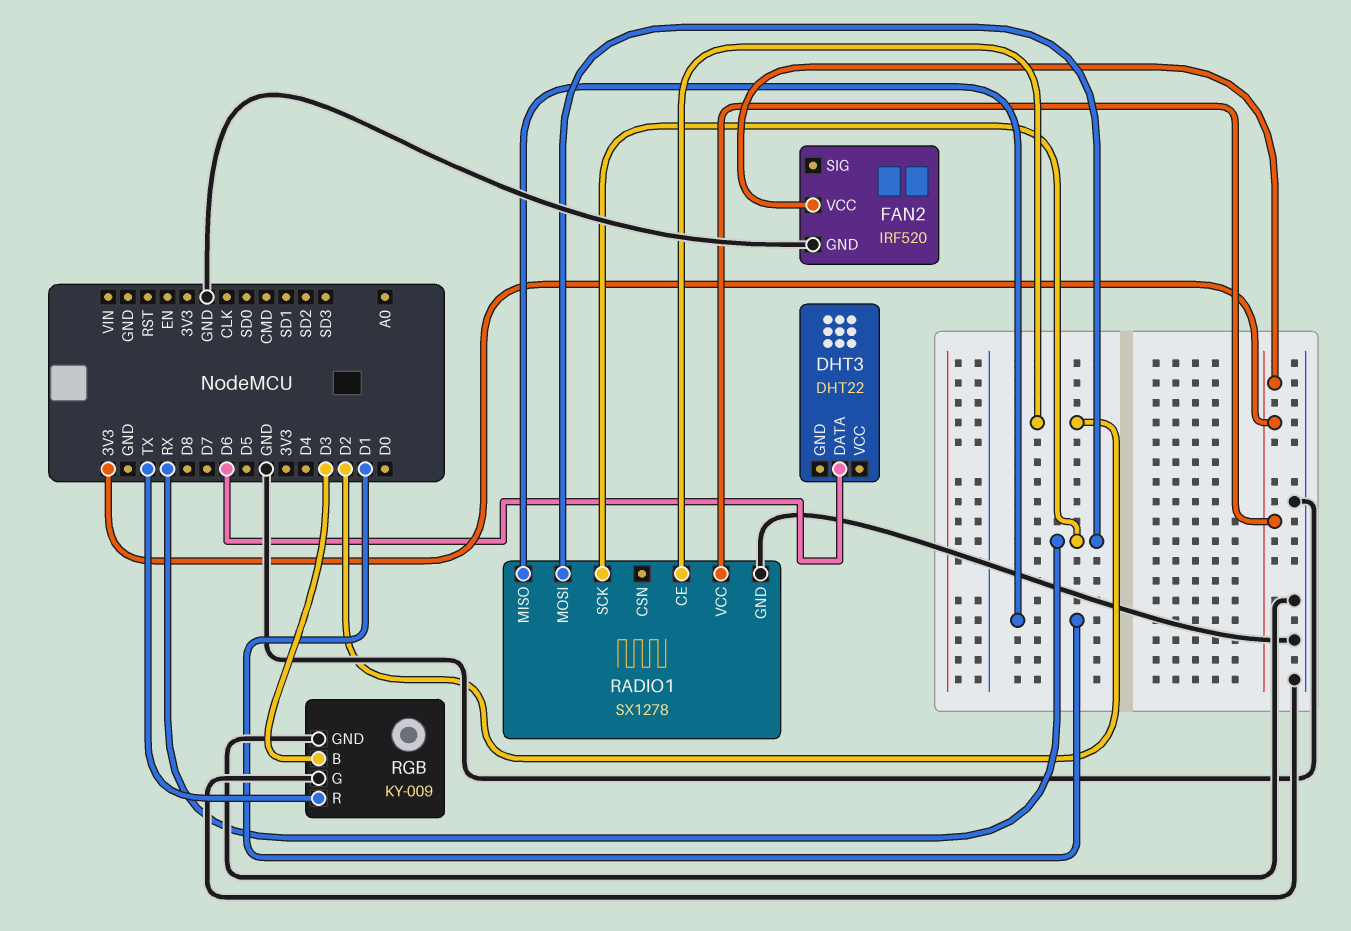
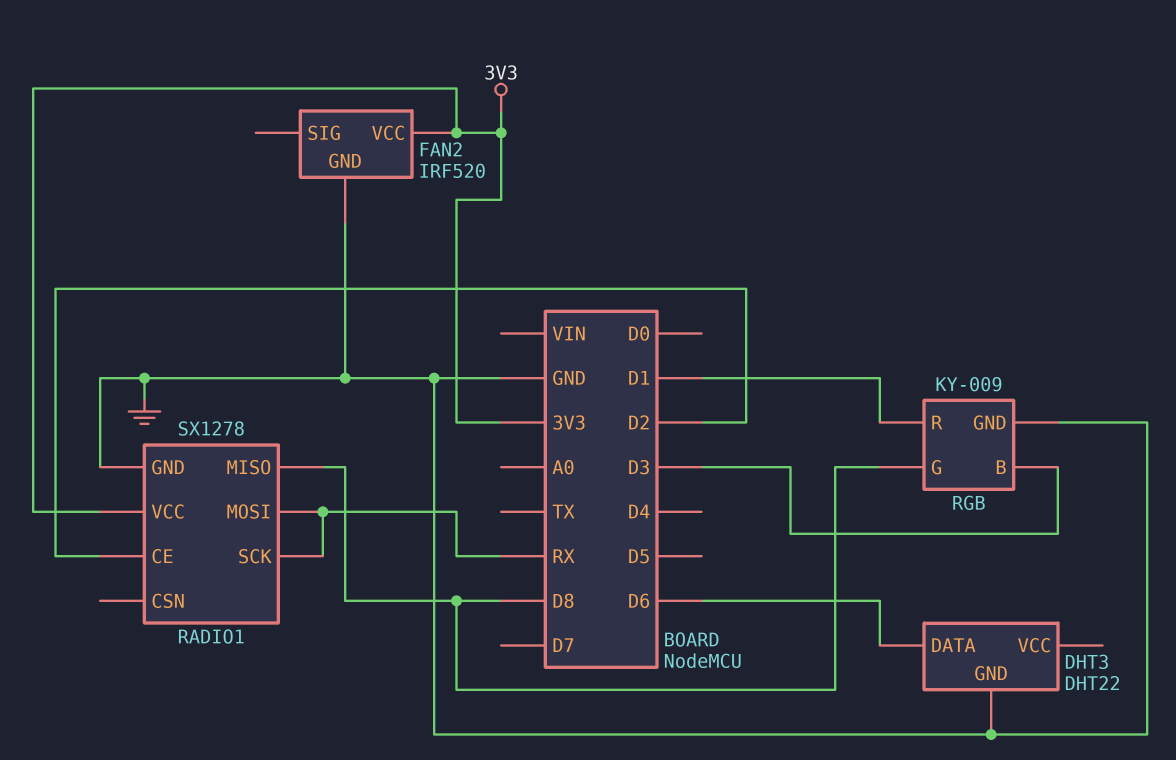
DHT3 pin GND: none -> GND
RADIO1 pin MISO: D1 -> D8
RGB pin G: GND -> D8
RGB pin R: TX -> D1

